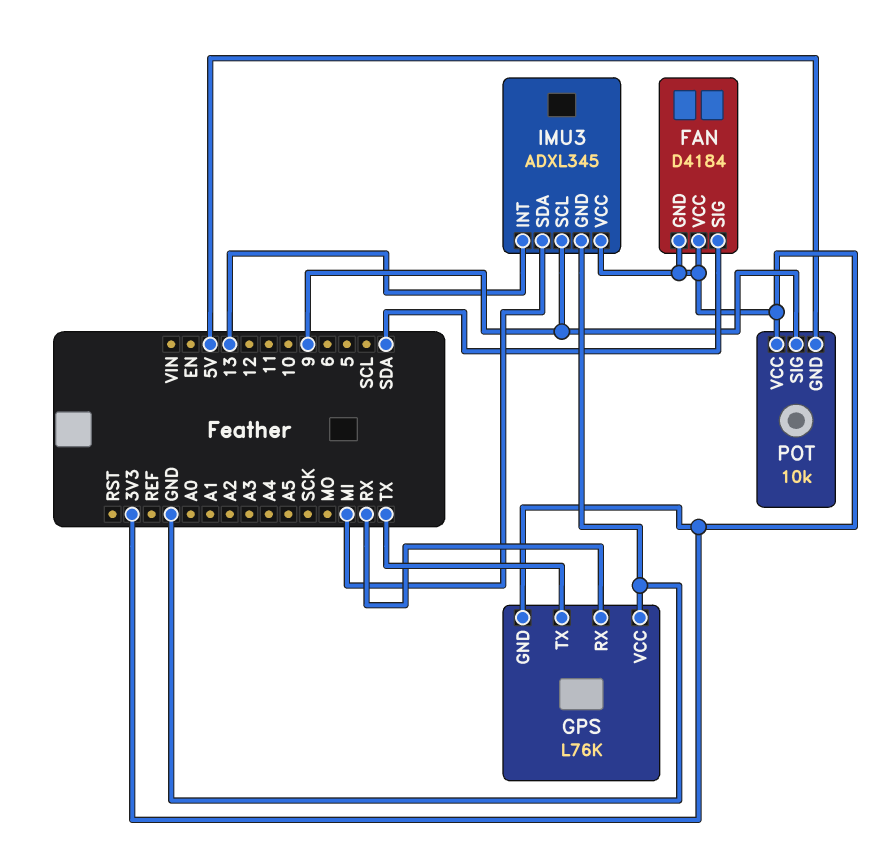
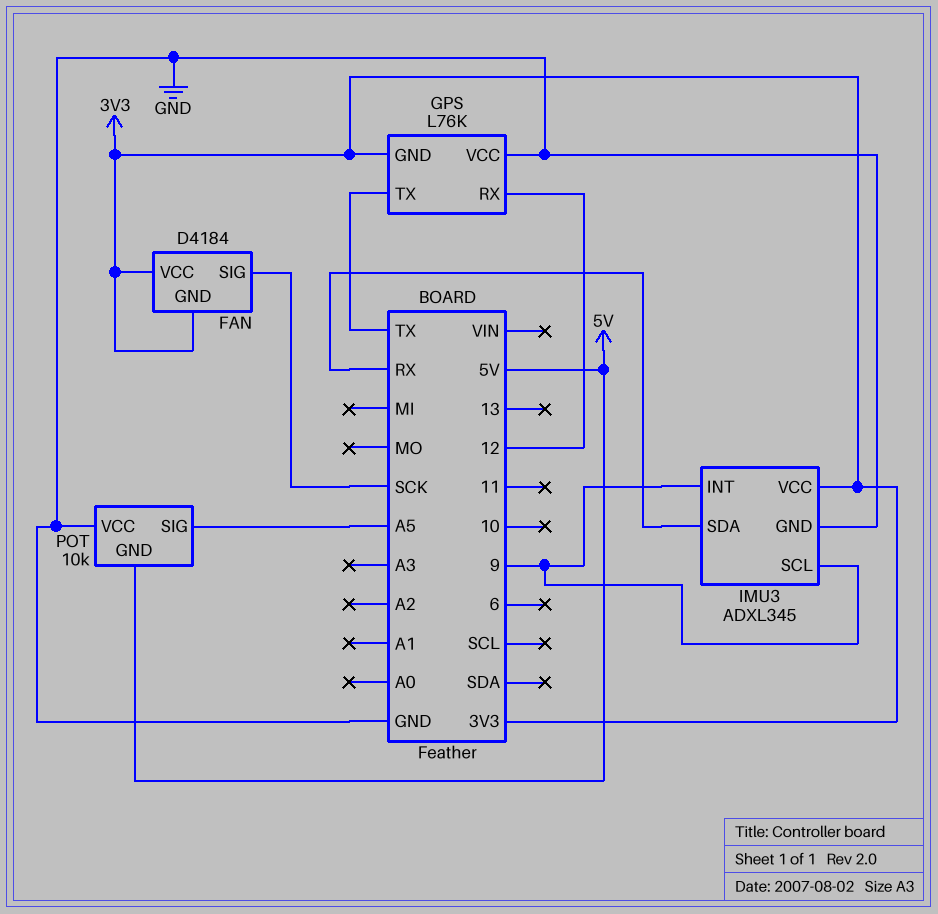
FAN pin SIG: SDA -> SCK
GPS pin RX: RX -> 12
IMU3 pin INT: 13 -> 9
IMU3 pin SDA: MI -> RX
POT pin SIG: 9 -> A5
POT pin VCC: 3V3 -> GND

